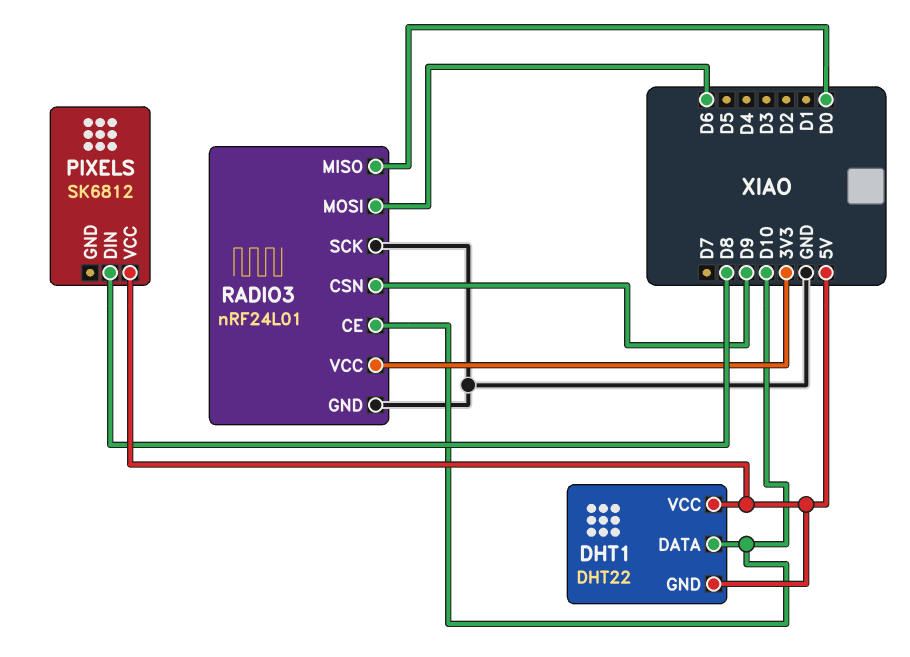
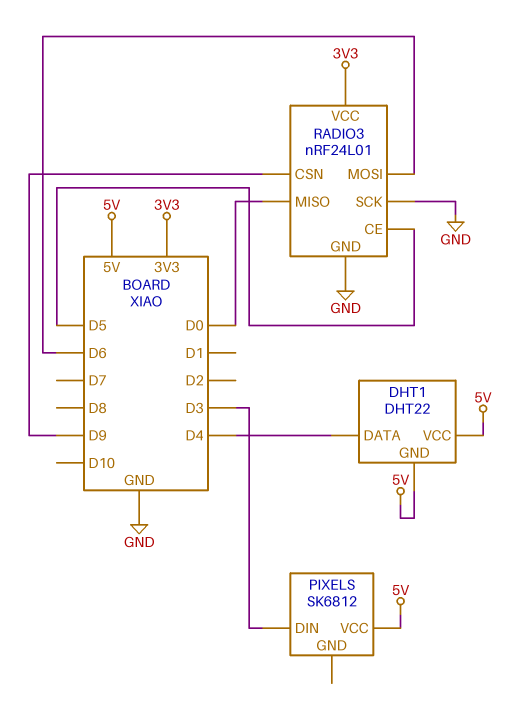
DHT1 pin DATA: D10 -> D4
PIXELS pin DIN: D8 -> D3
RADIO3 pin CE: D10 -> D5

